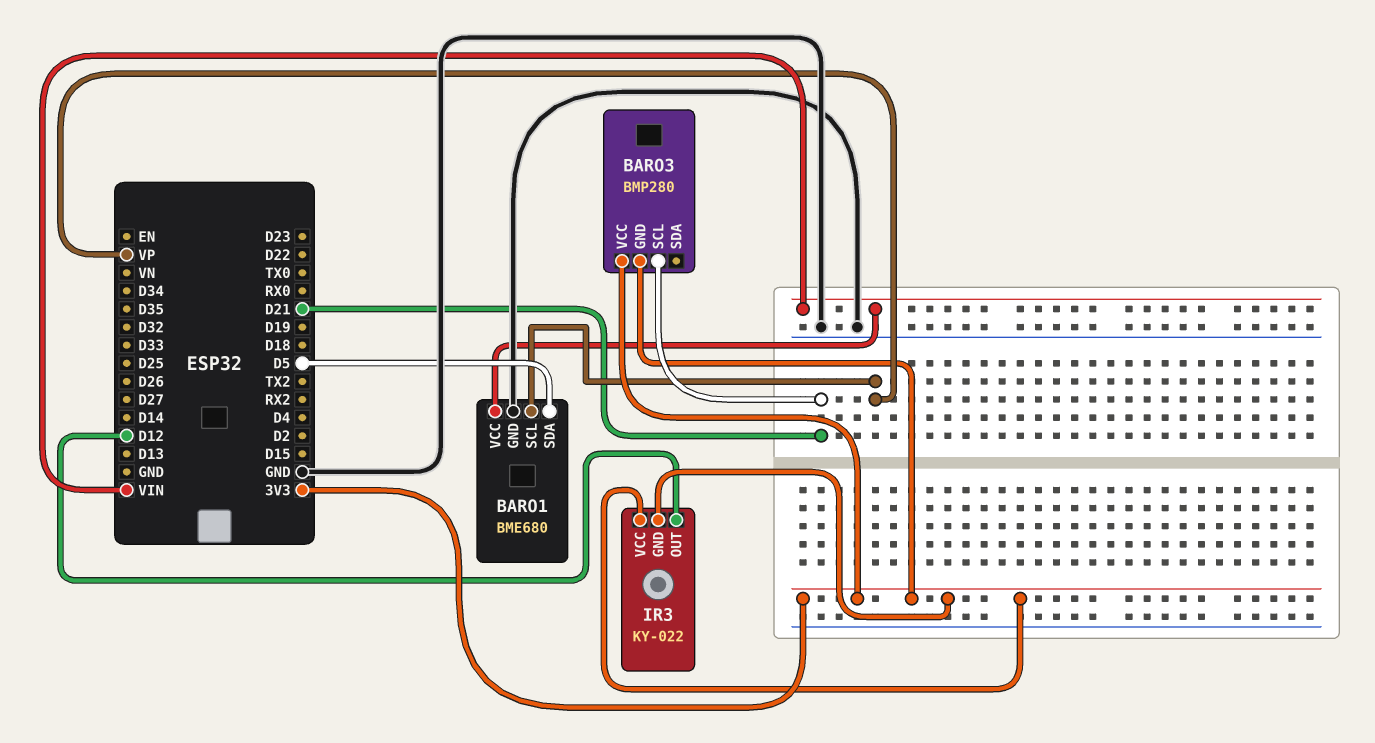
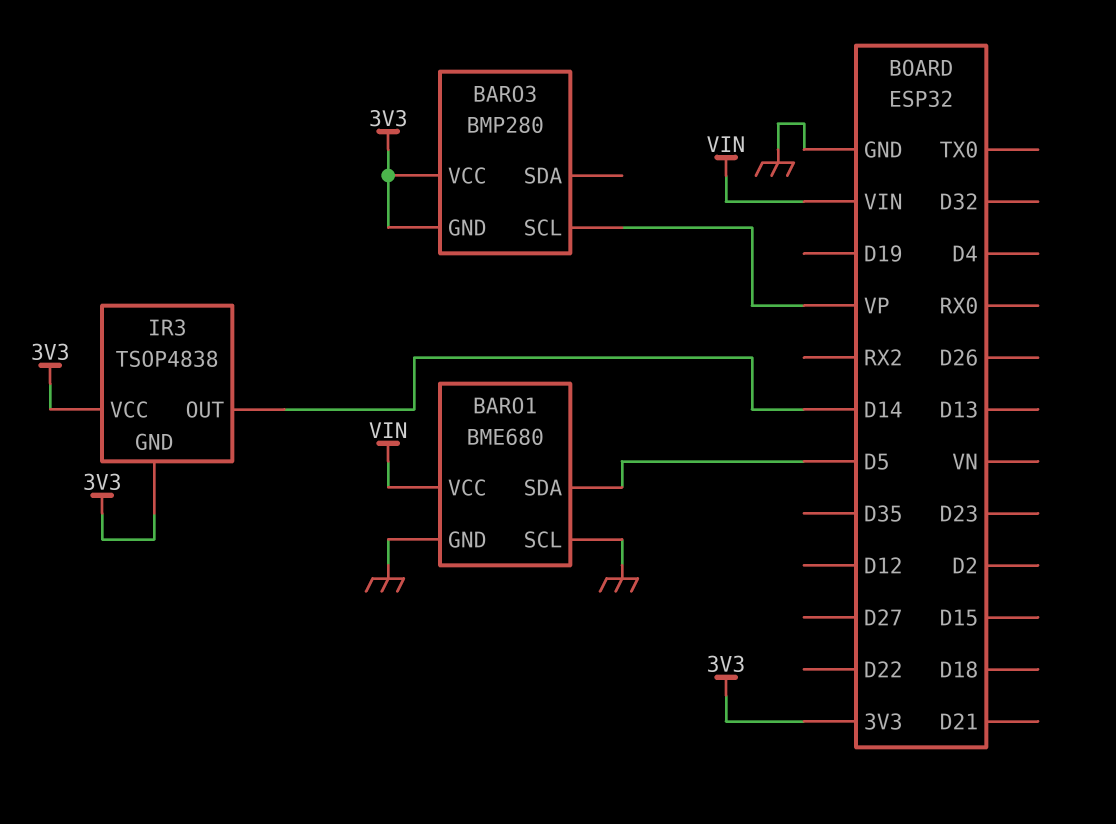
BARO1 pin SCL: VP -> GND
BARO3 pin SCL: D21 -> VP
IR3: KY-022 -> TSOP4838
IR3 pin OUT: D12 -> D14

